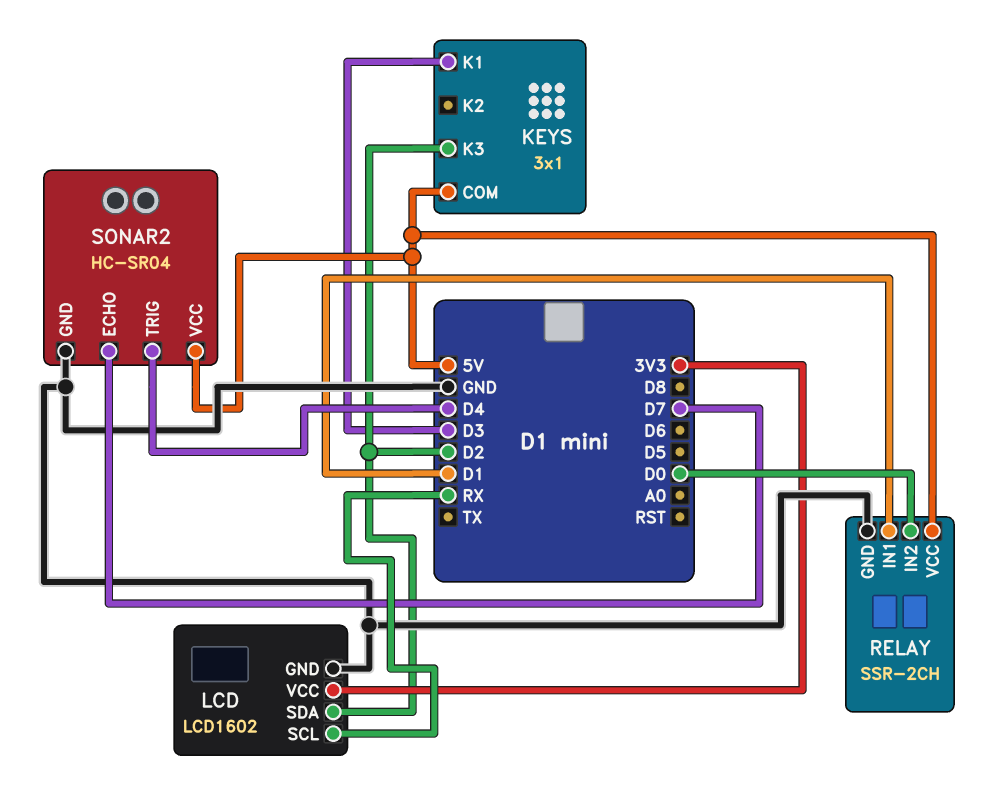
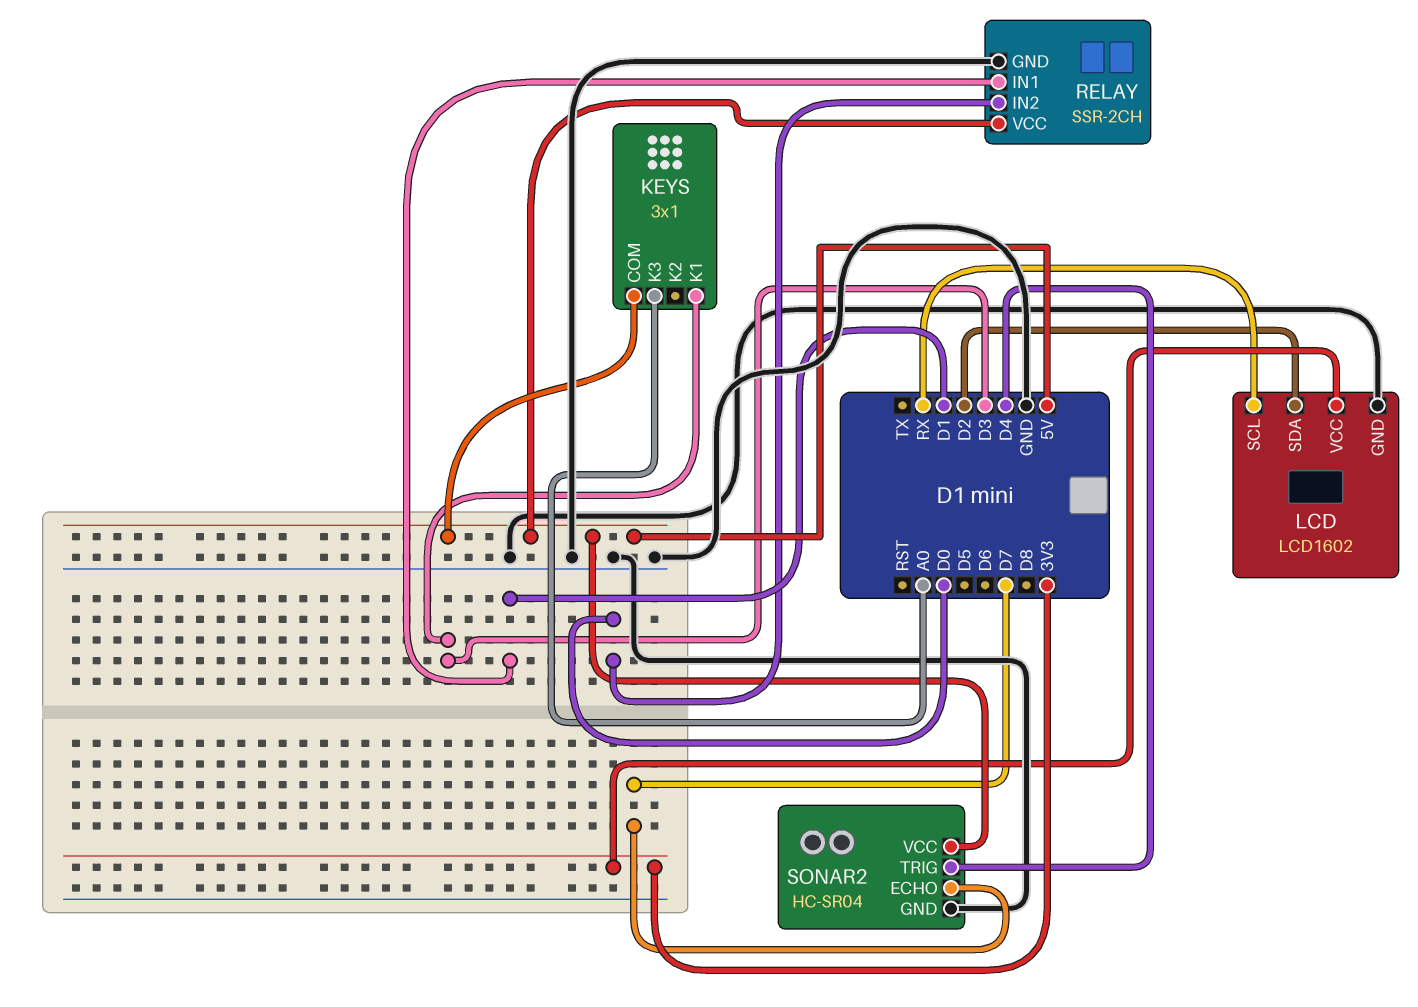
KEYS pin K3: D2 -> A0

